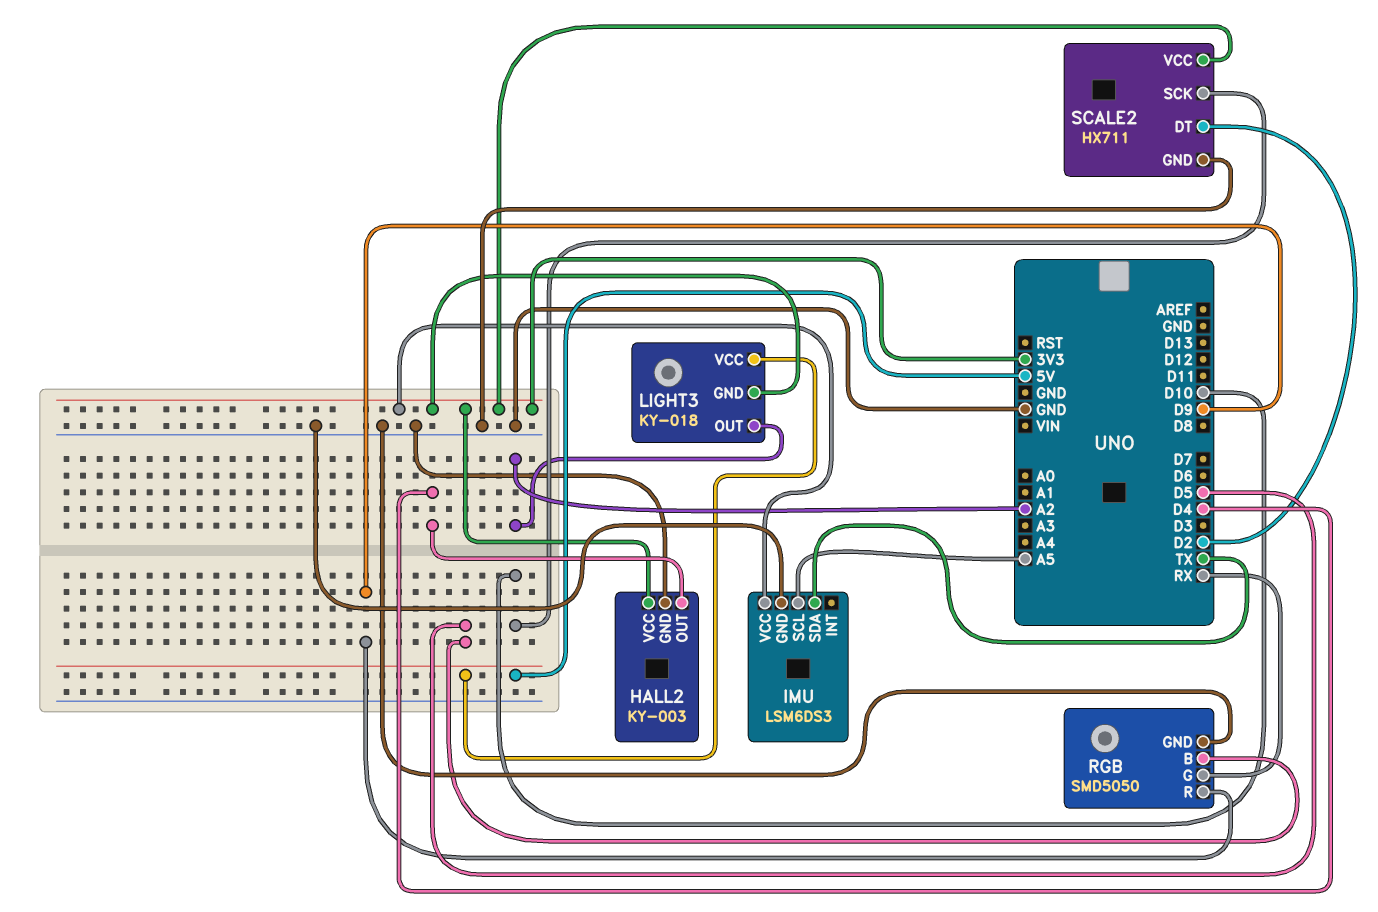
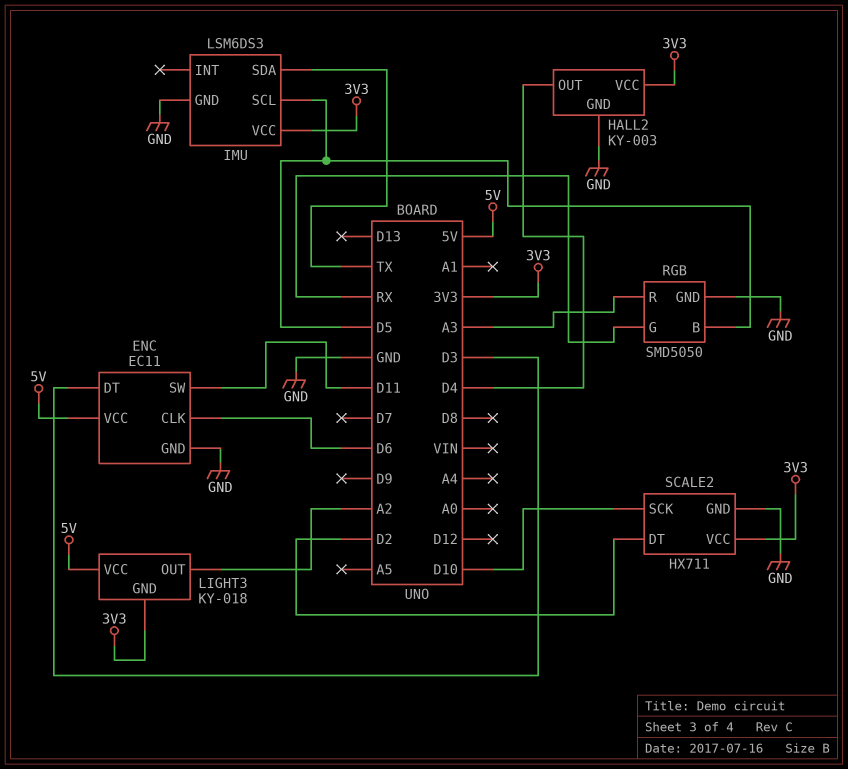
ENC: none -> EC11
ENC pin CLK: none -> D6
ENC pin DT: none -> D3
ENC pin GND: none -> GND
ENC pin SW: none -> D11
ENC pin VCC: none -> 5V
IMU pin SCL: A5 -> D5
RGB pin R: D9 -> A3

